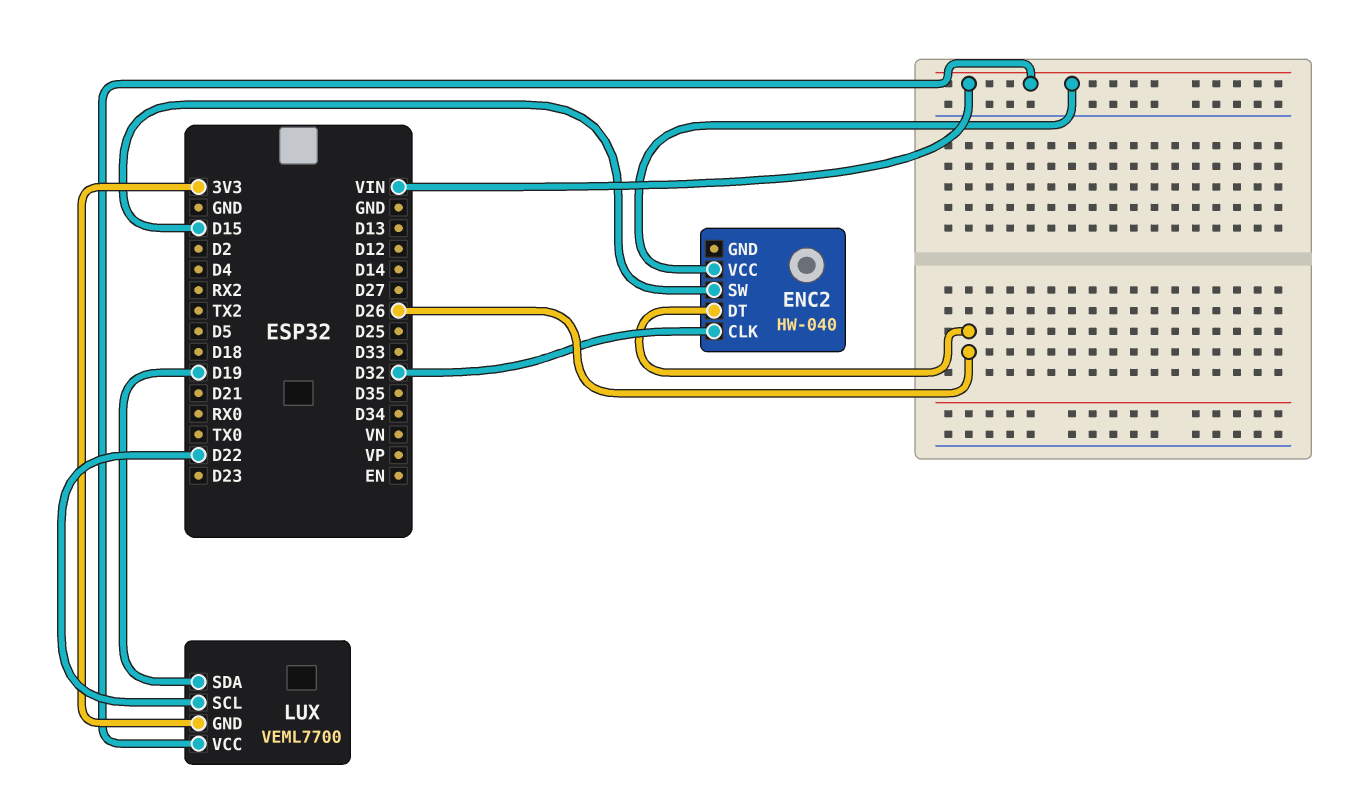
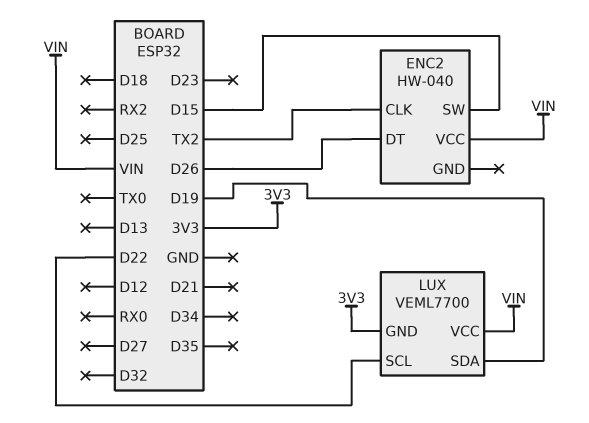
ENC2 pin CLK: D32 -> TX2

